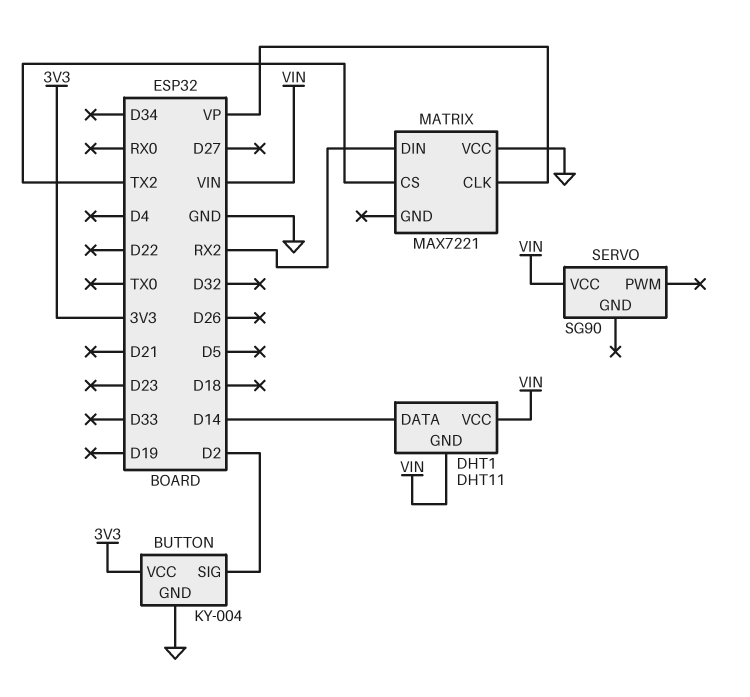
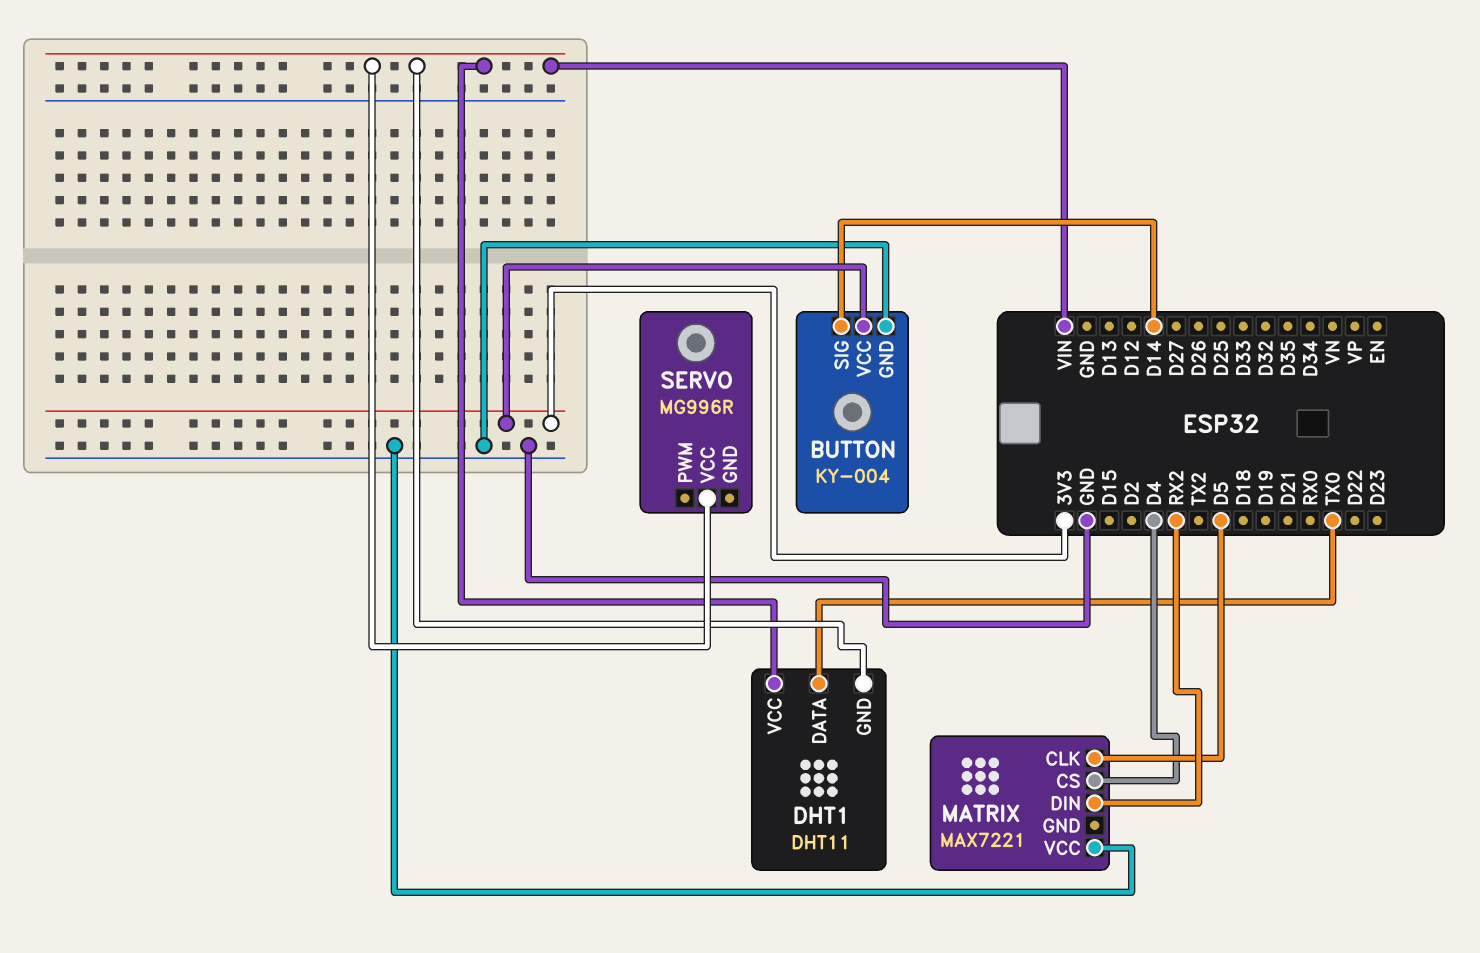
BUTTON pin SIG: D2 -> D14
DHT1 pin DATA: D14 -> TX0
MATRIX pin CLK: VP -> D5
MATRIX pin CS: TX2 -> D4
SERVO: SG90 -> MG996R

